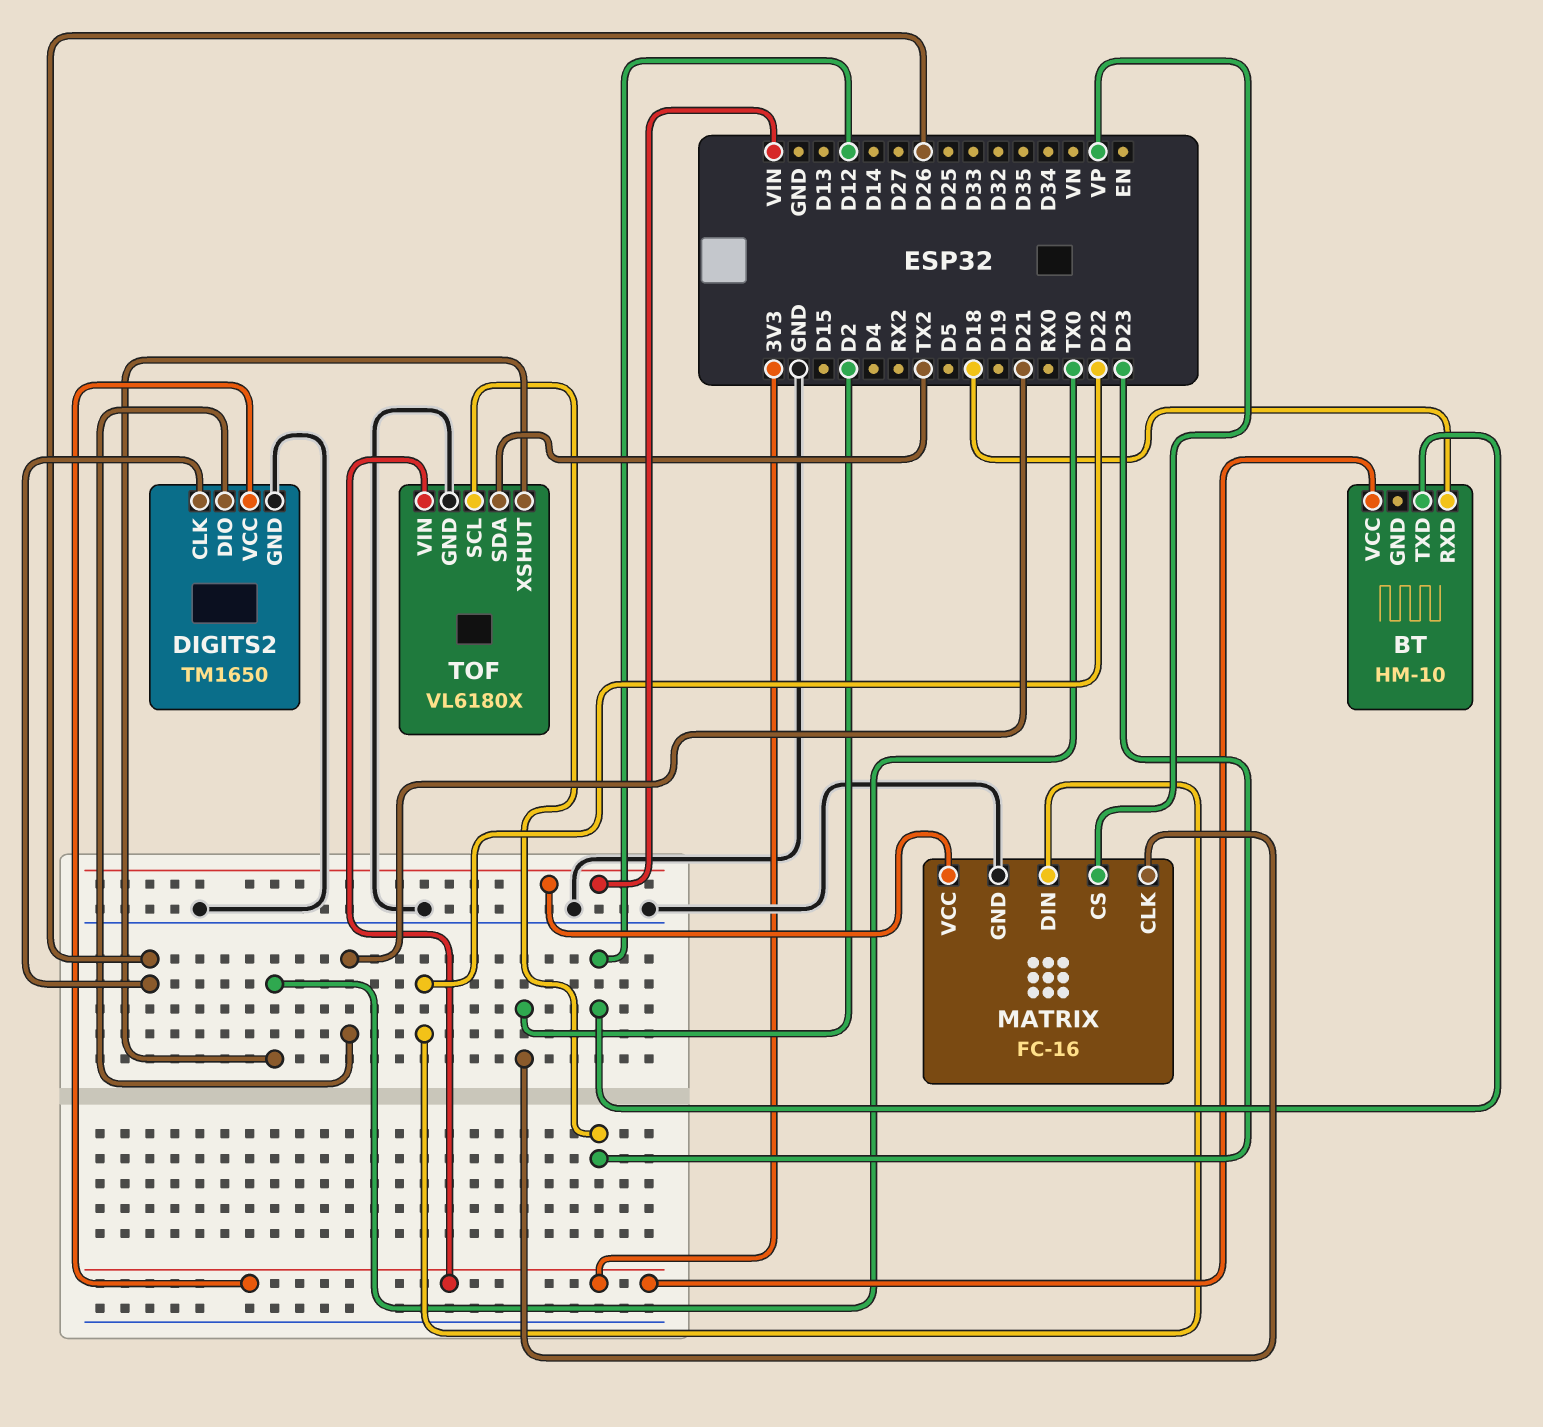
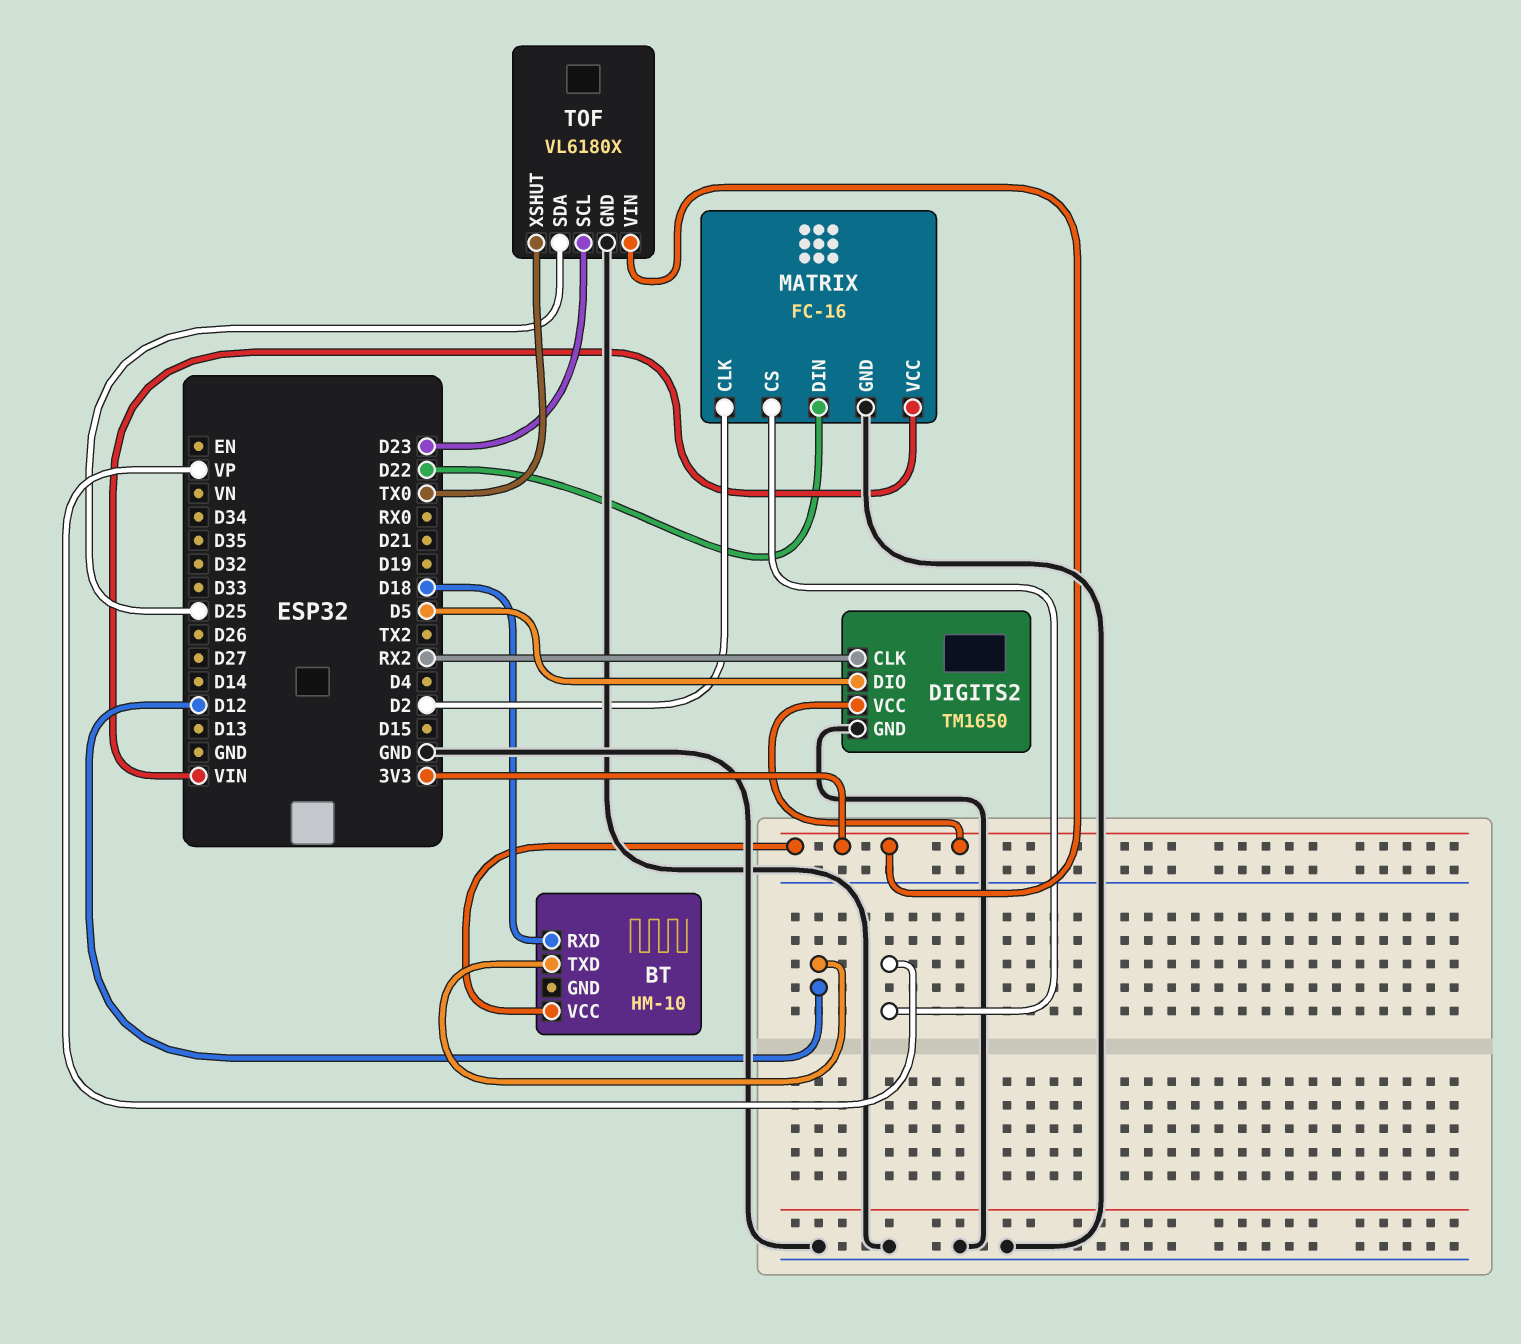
DIGITS2 pin CLK: D26 -> RX2
DIGITS2 pin DIO: D21 -> D5
TOF pin SDA: TX2 -> D25

